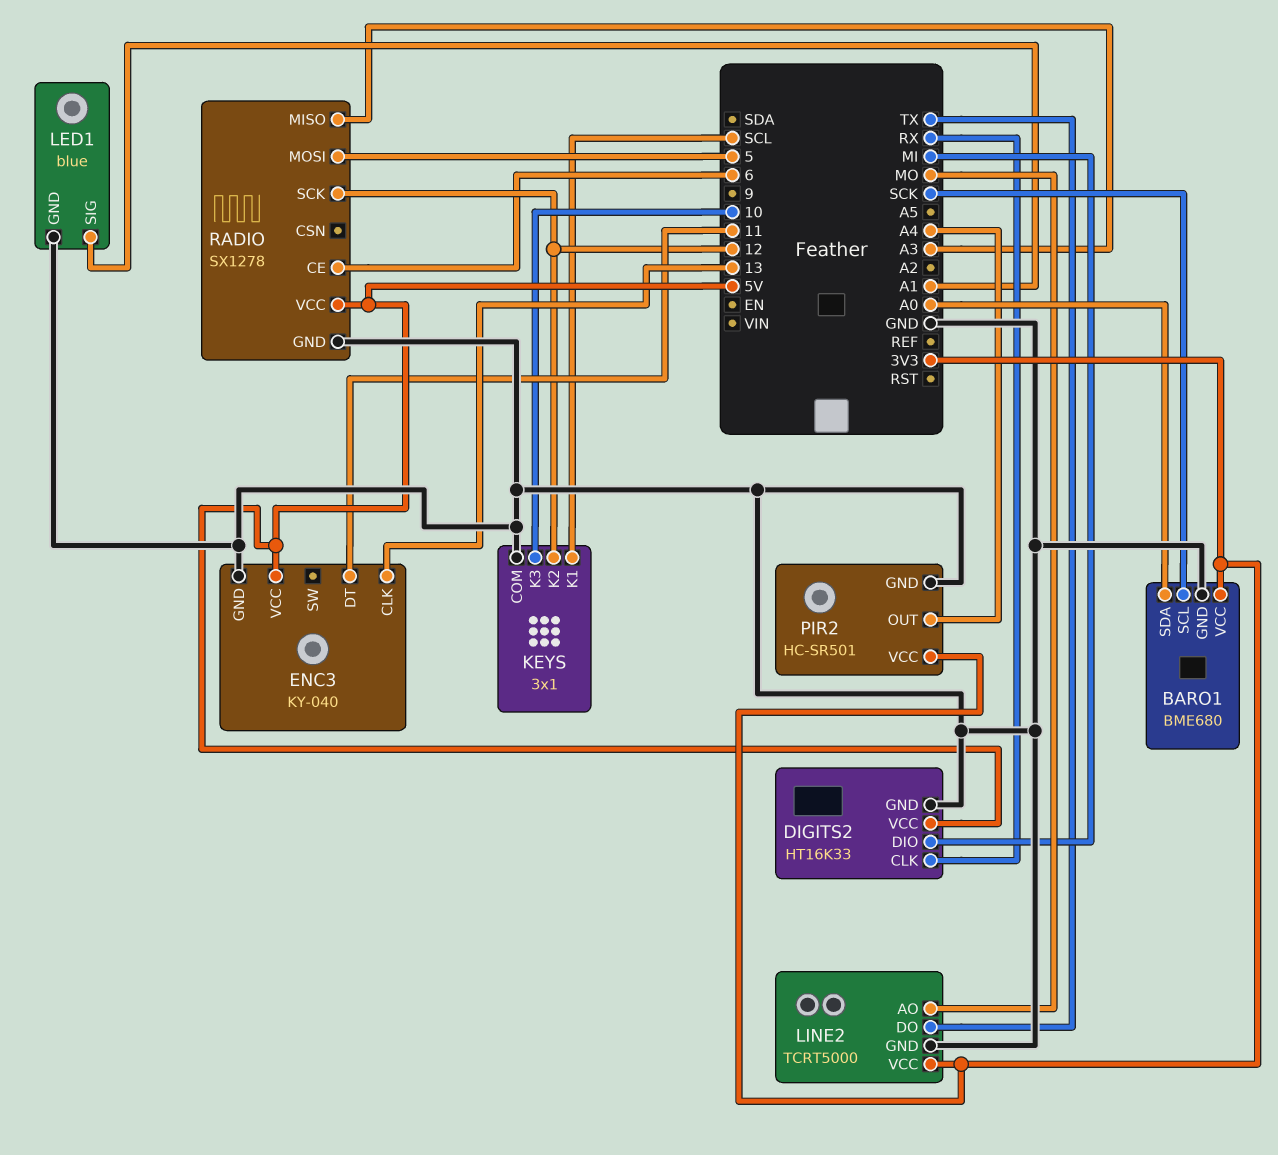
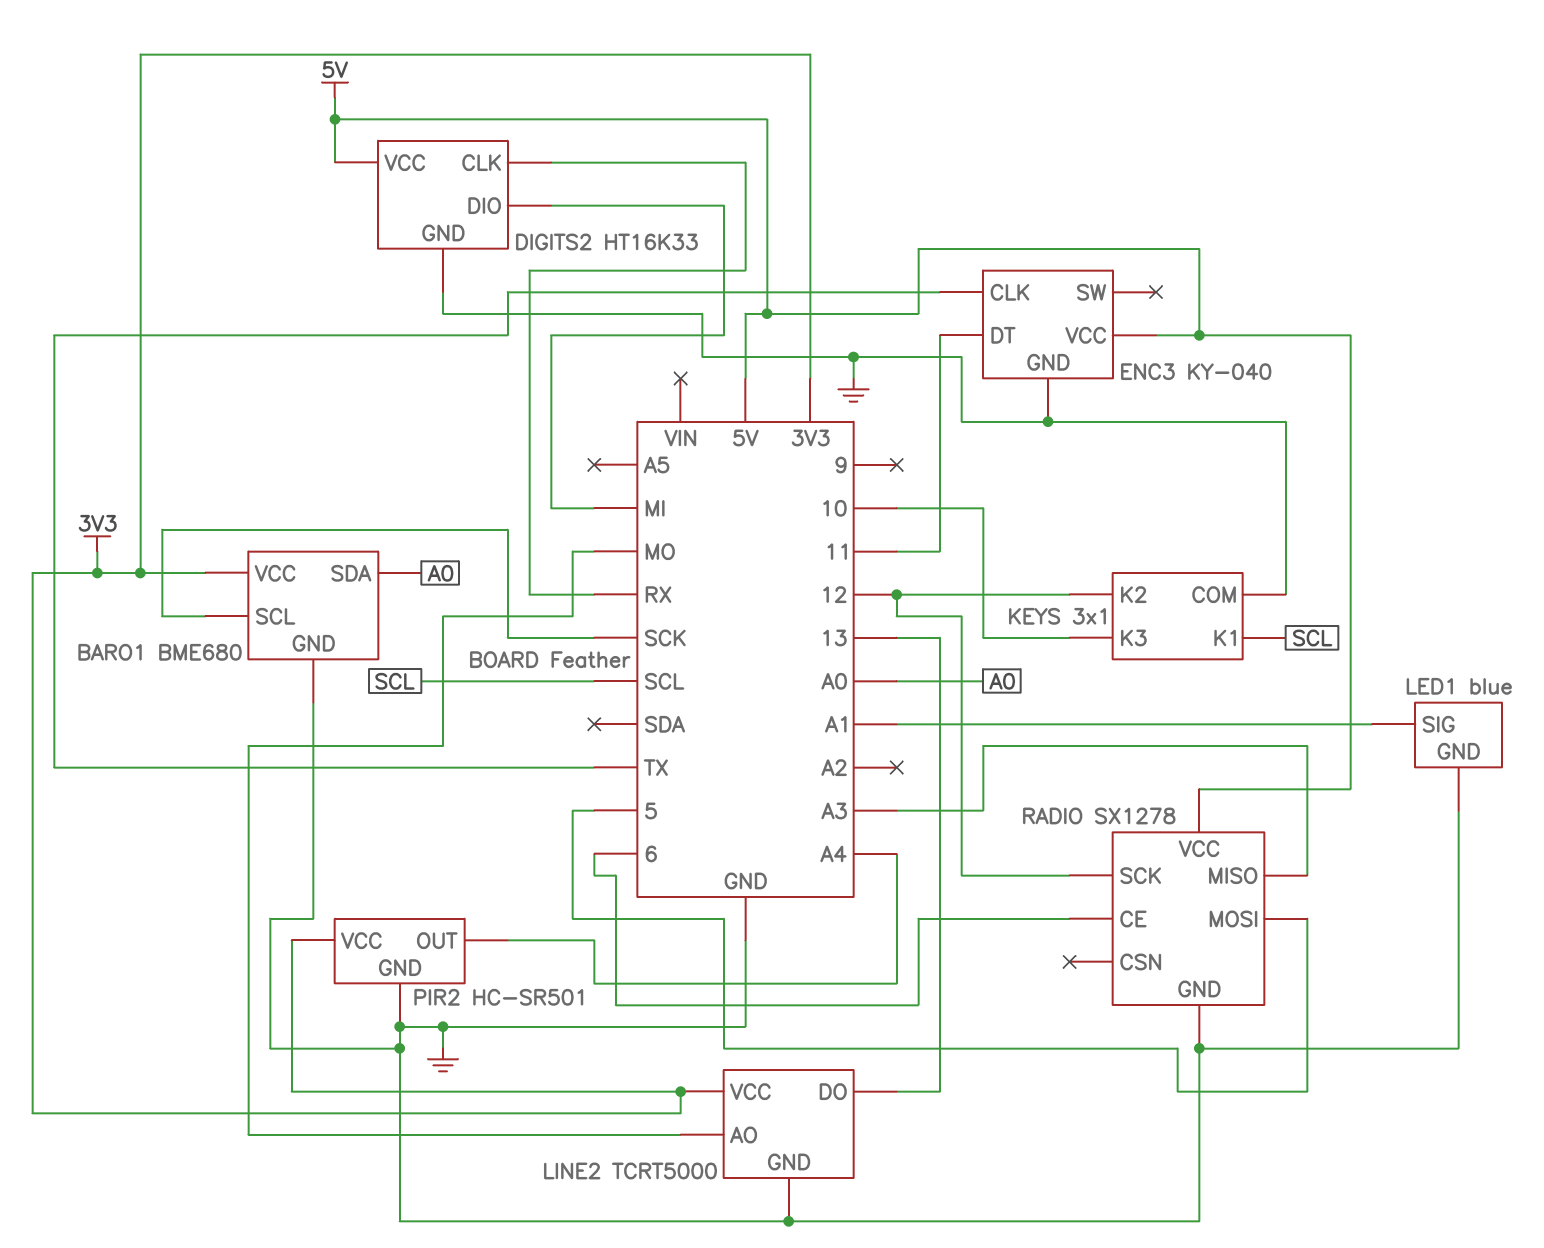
ENC3 pin CLK: 13 -> TX
LINE2 pin DO: TX -> 13

